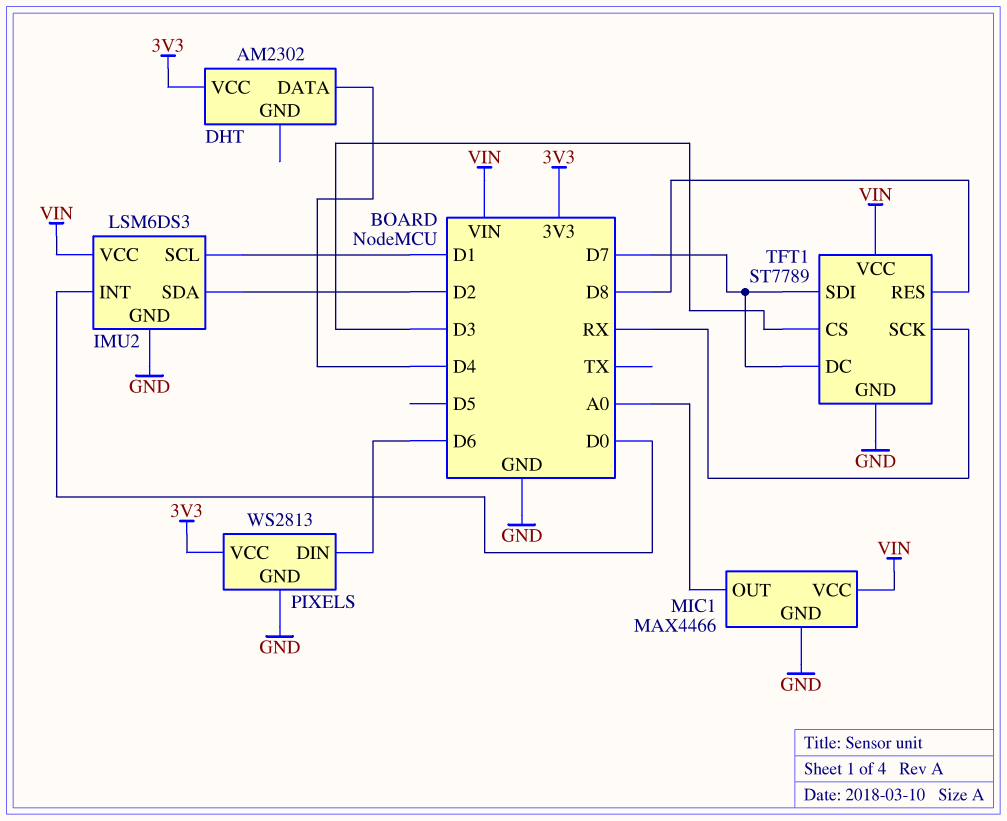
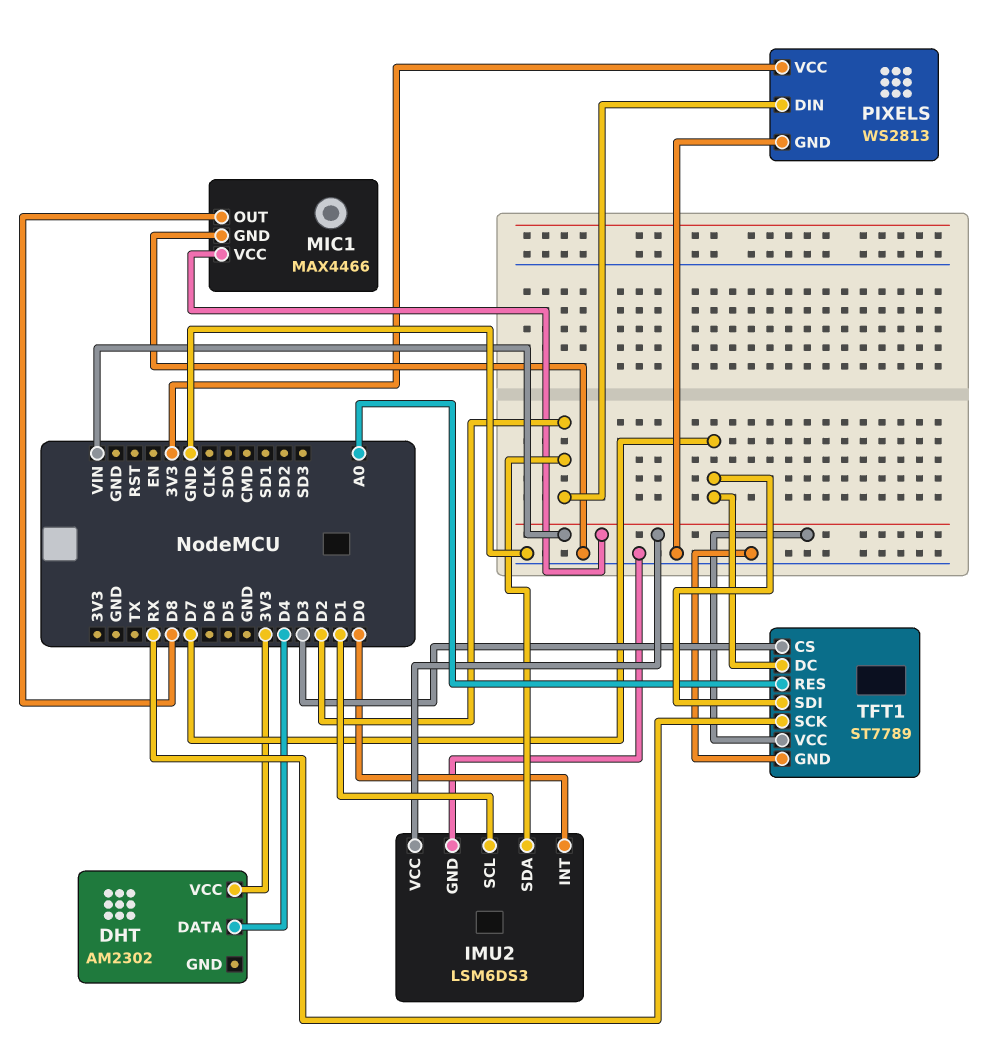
MIC1 pin OUT: A0 -> D8
PIXELS pin DIN: D6 -> D2
TFT1 pin RES: D8 -> A0

